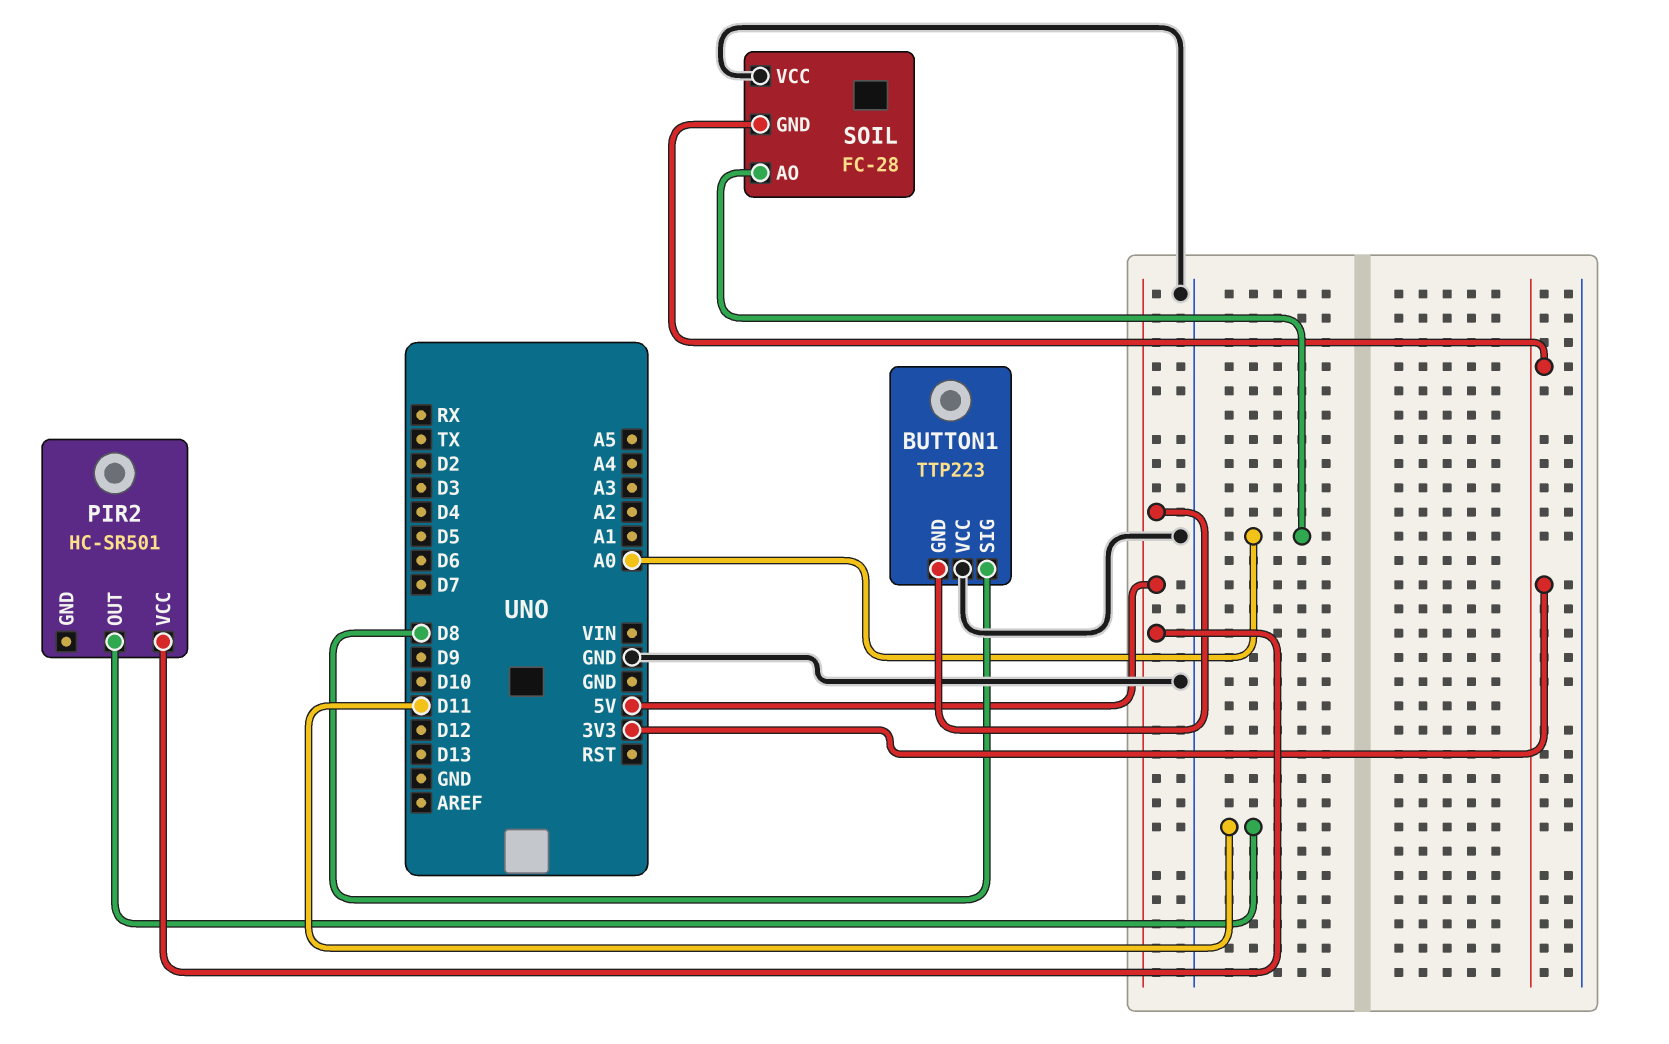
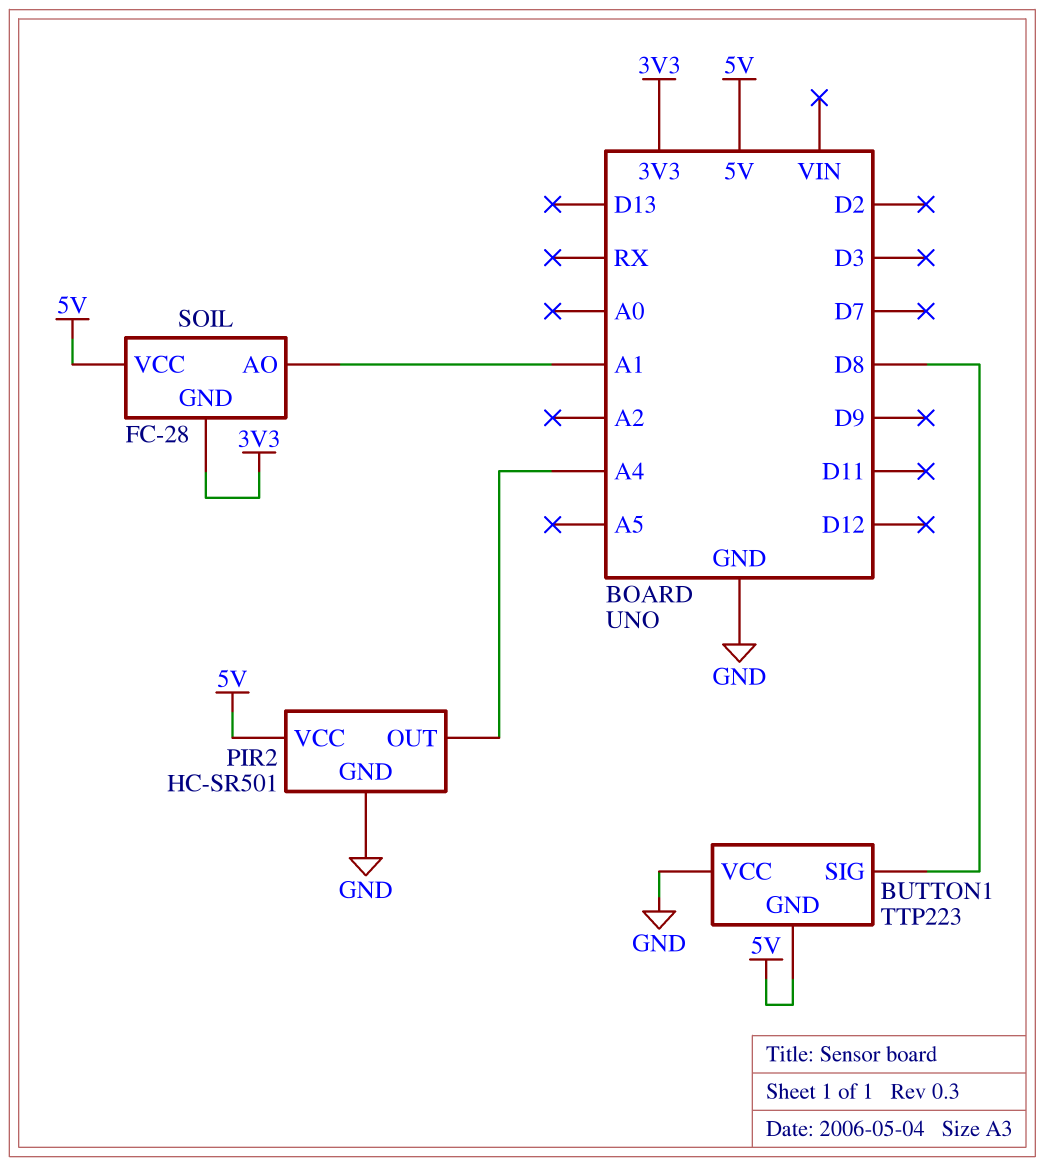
PIR2 pin GND: none -> GND
PIR2 pin OUT: D11 -> A4
SOIL pin AO: A0 -> A1
SOIL pin VCC: GND -> 5V

